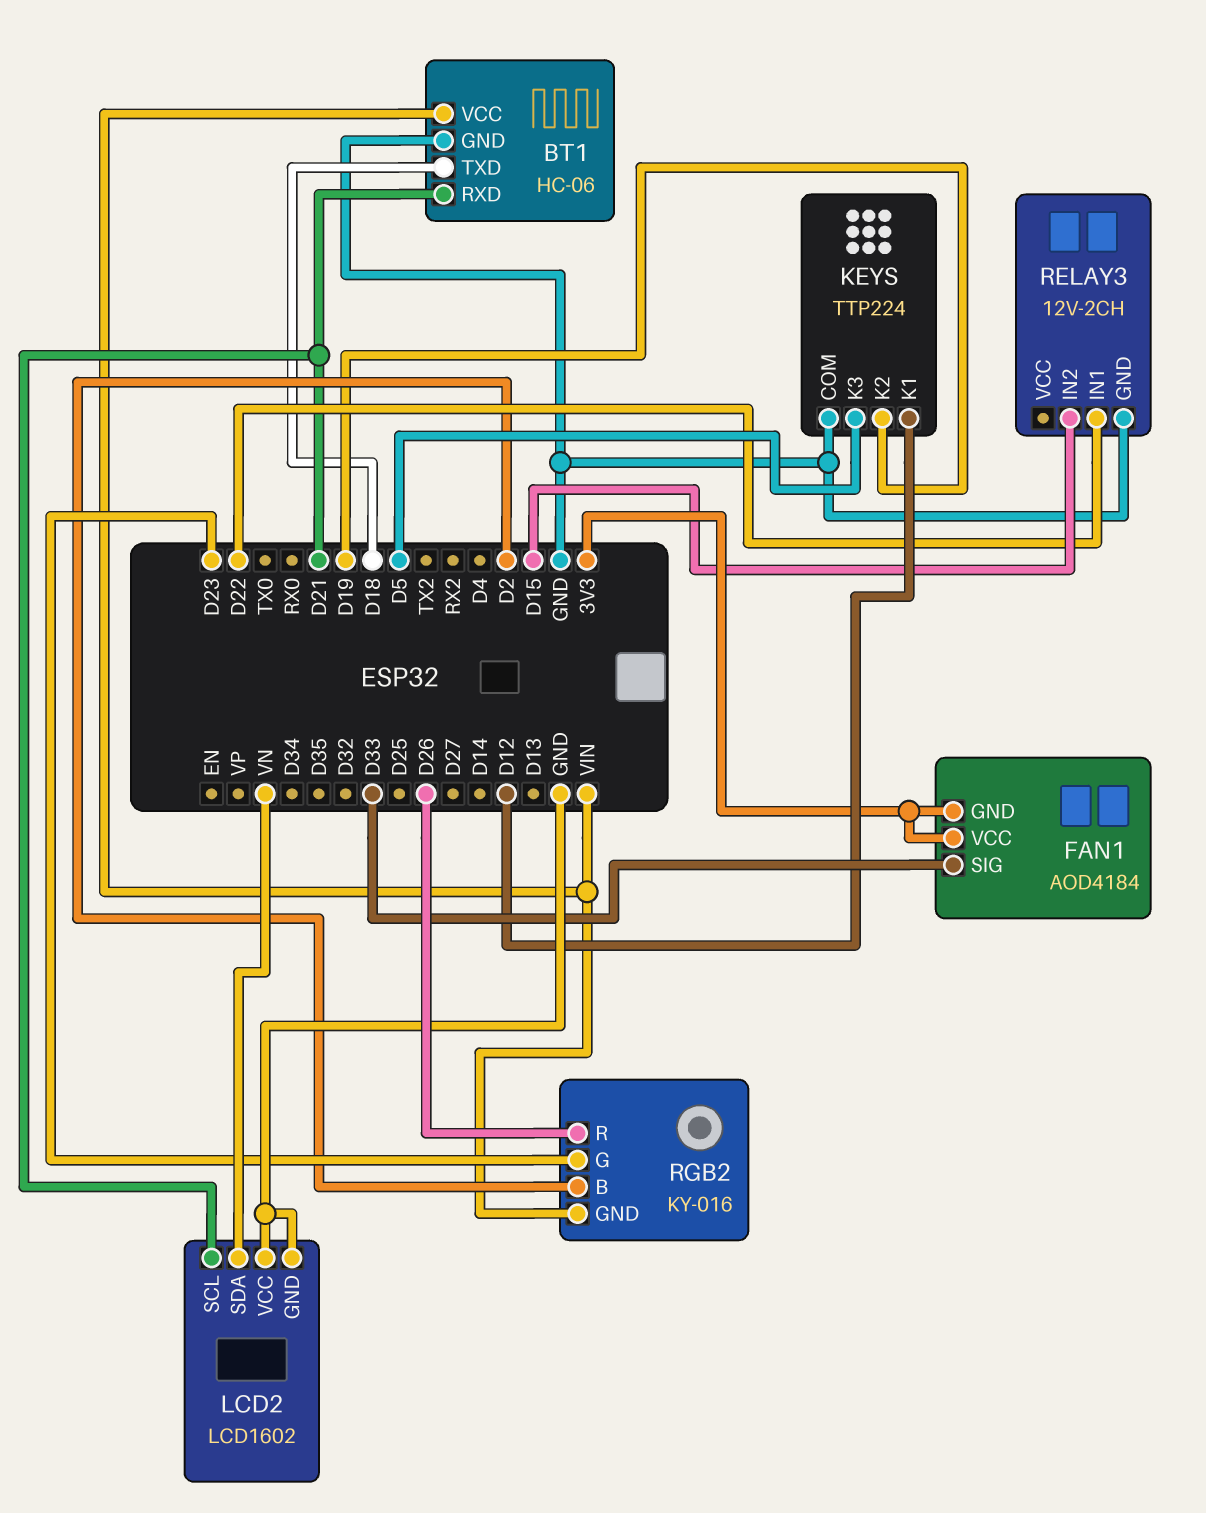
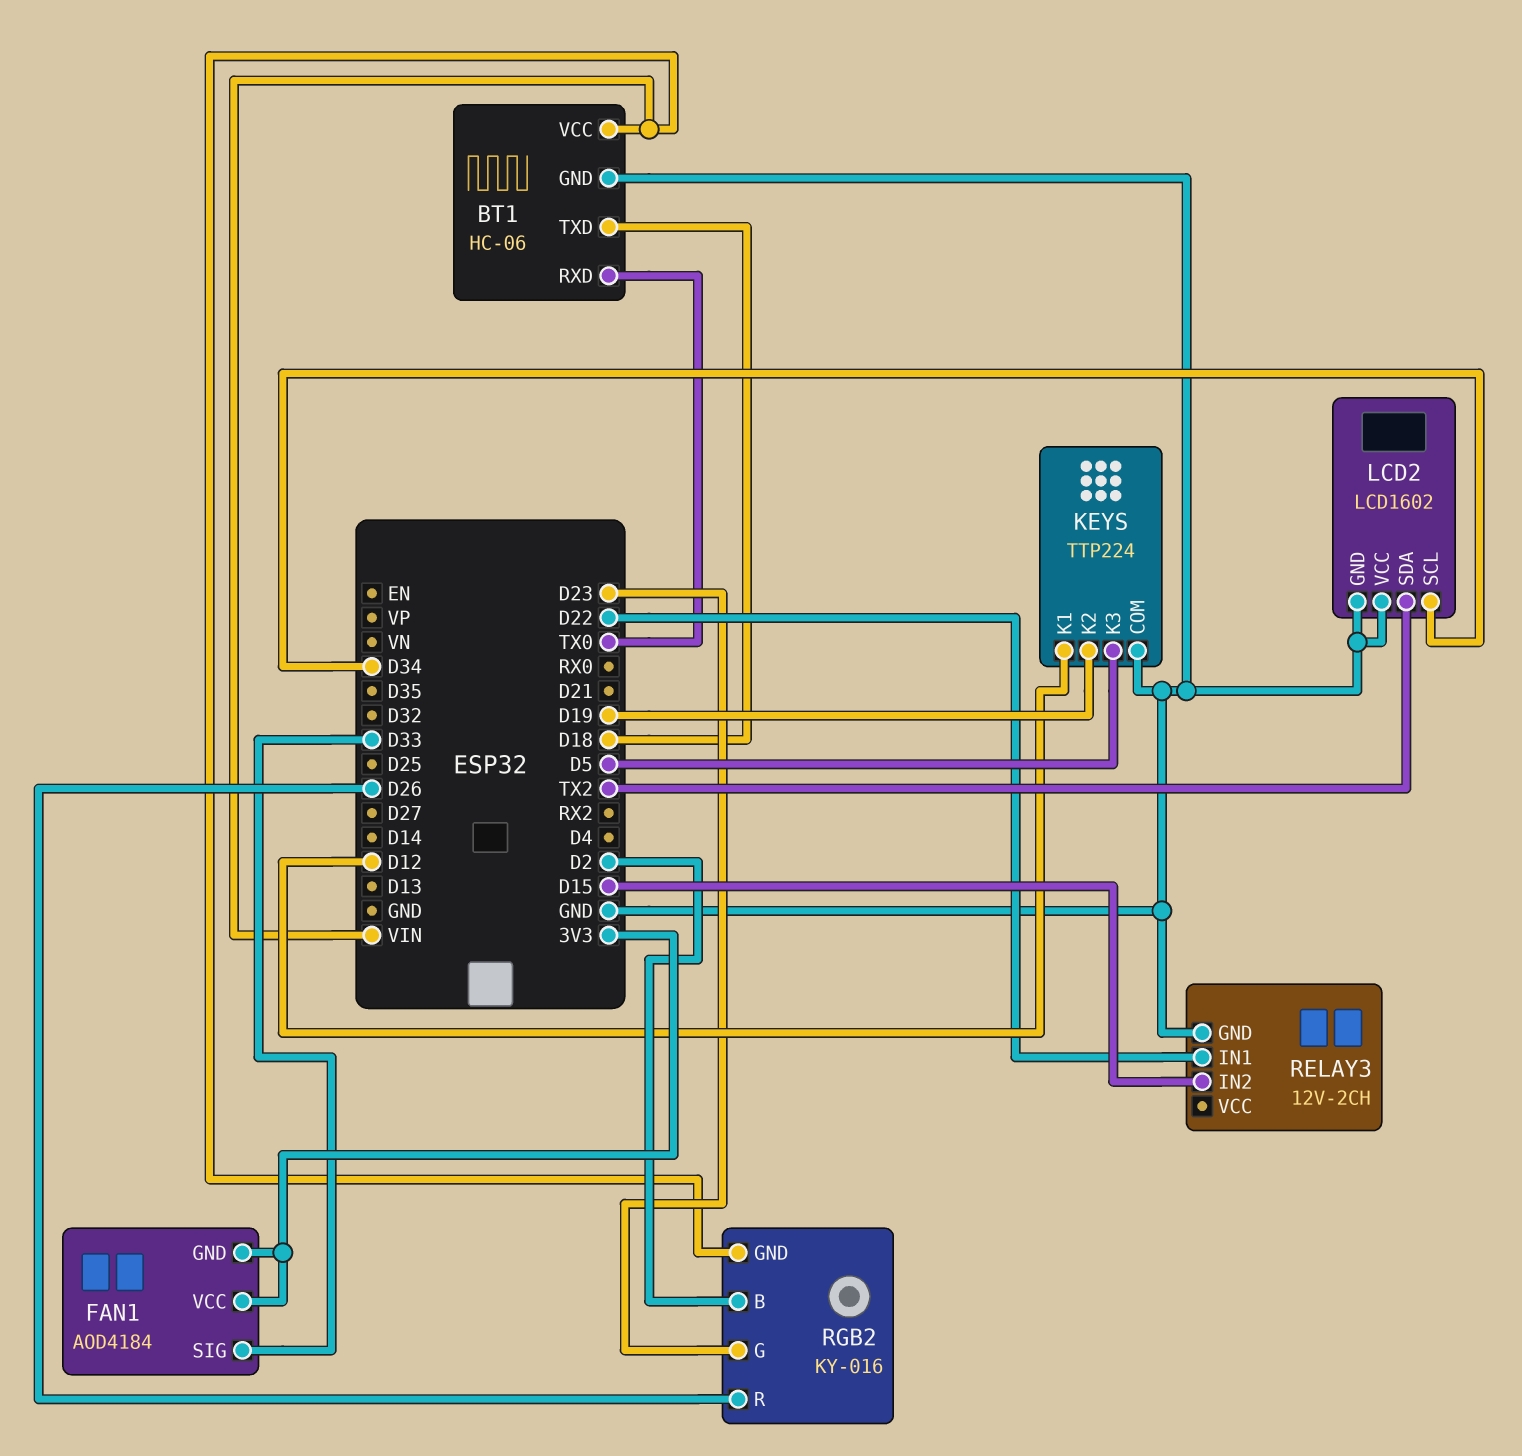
BT1 pin RXD: D21 -> TX0
LCD2 pin SCL: D21 -> D34
LCD2 pin SDA: VN -> TX2

